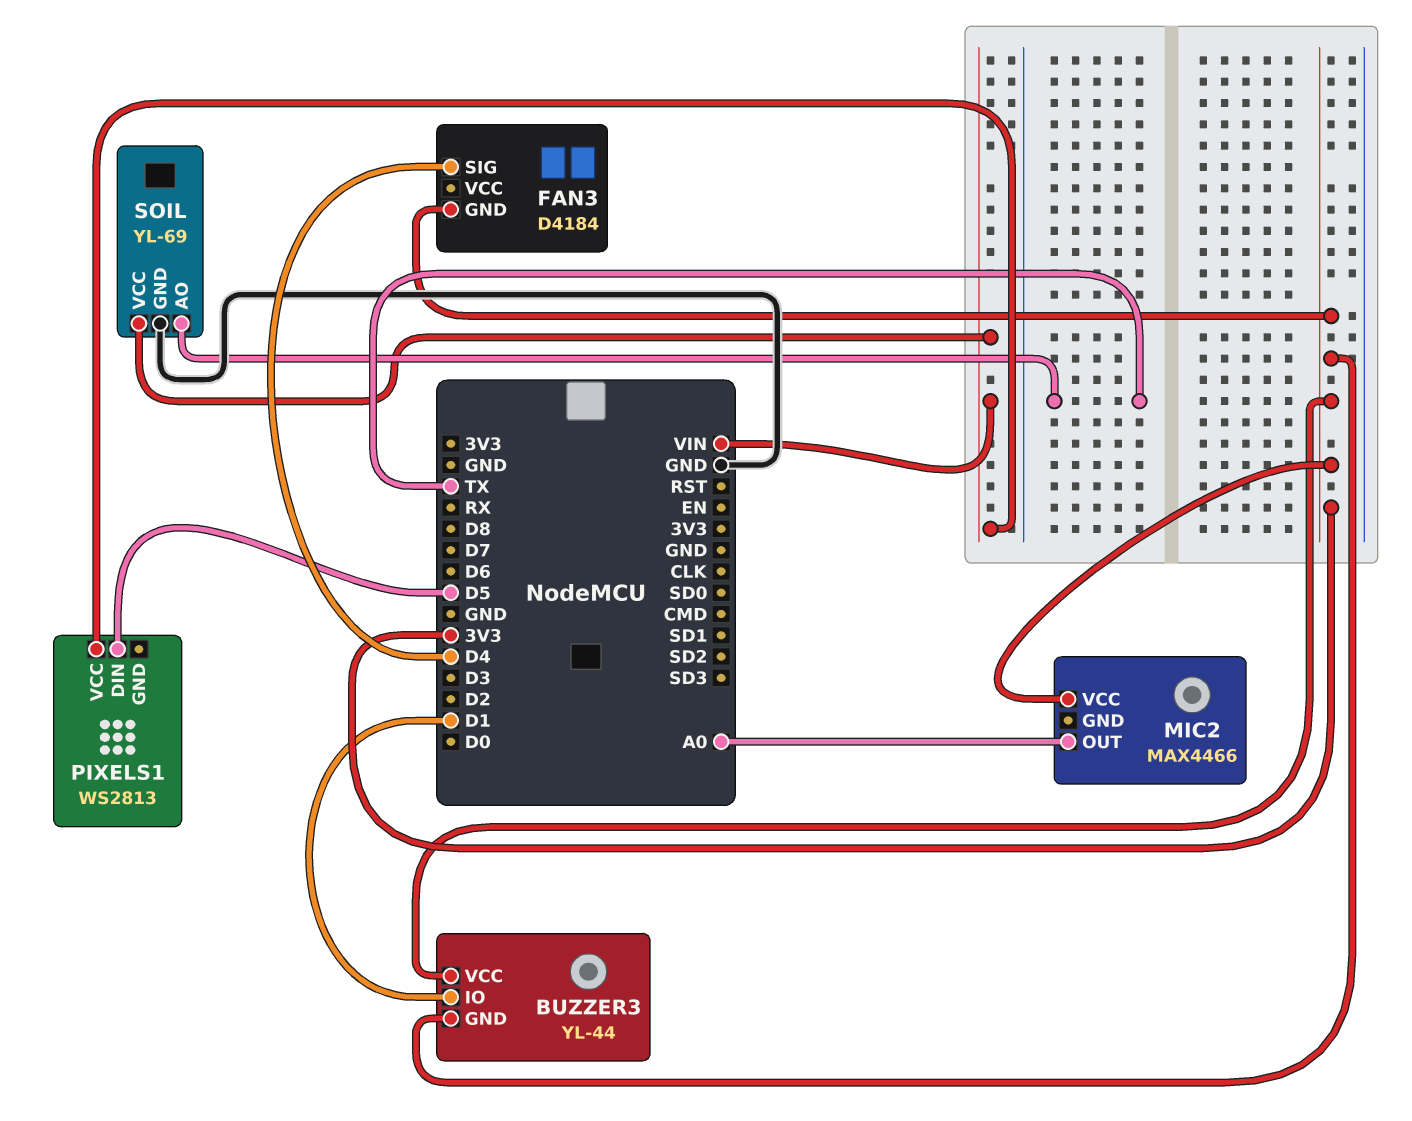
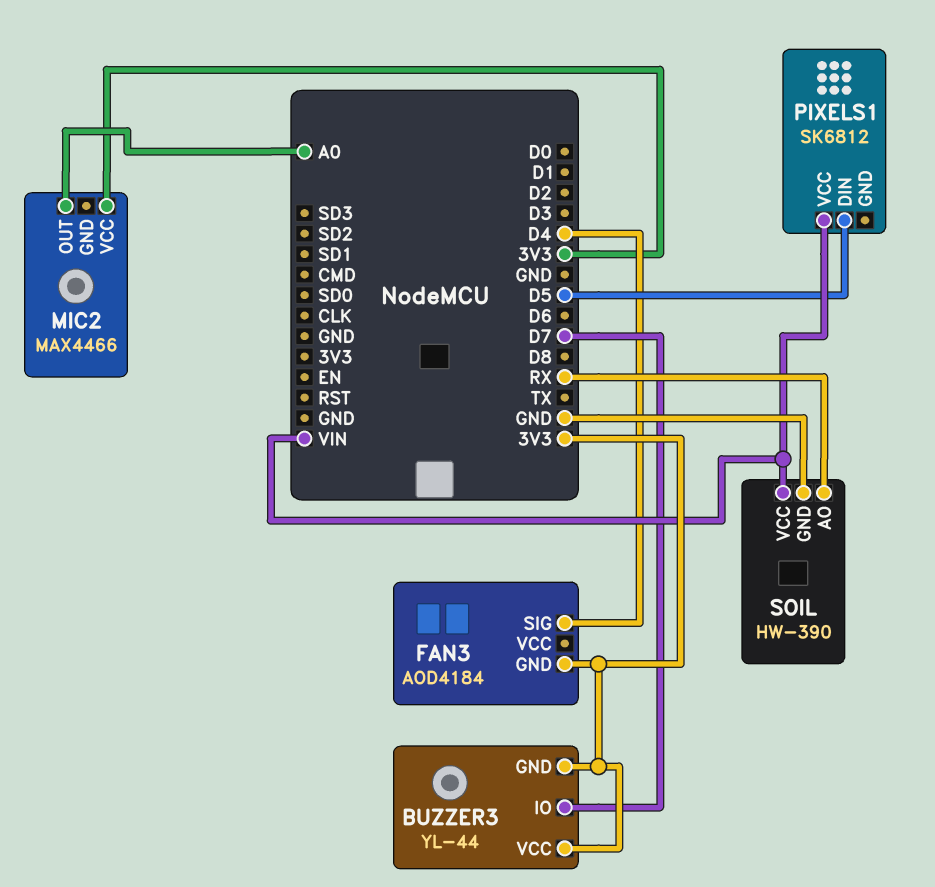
BUZZER3 pin IO: D1 -> D7
FAN3: D4184 -> AOD4184
PIXELS1: WS2813 -> SK6812
SOIL: YL-69 -> HW-390
SOIL pin AO: TX -> RX

